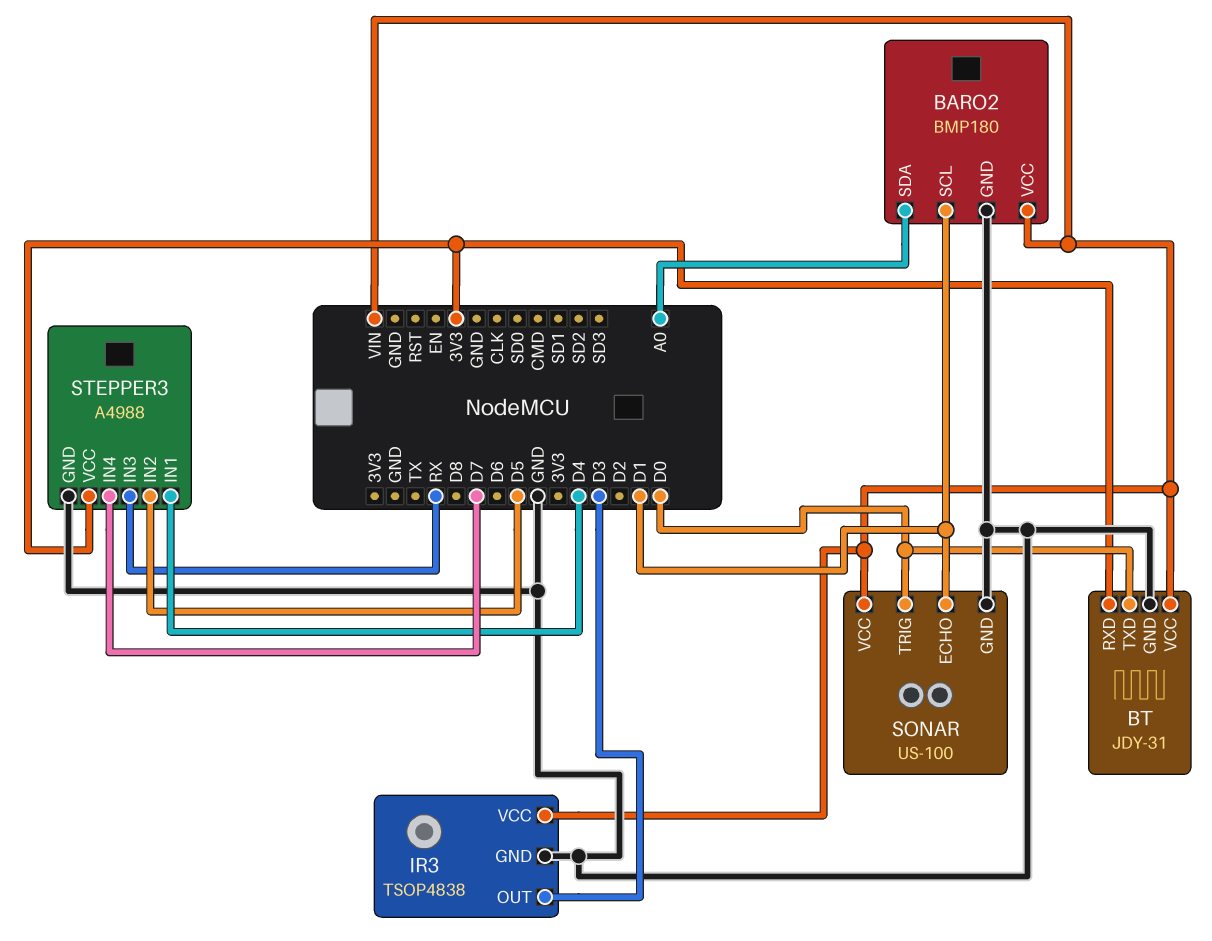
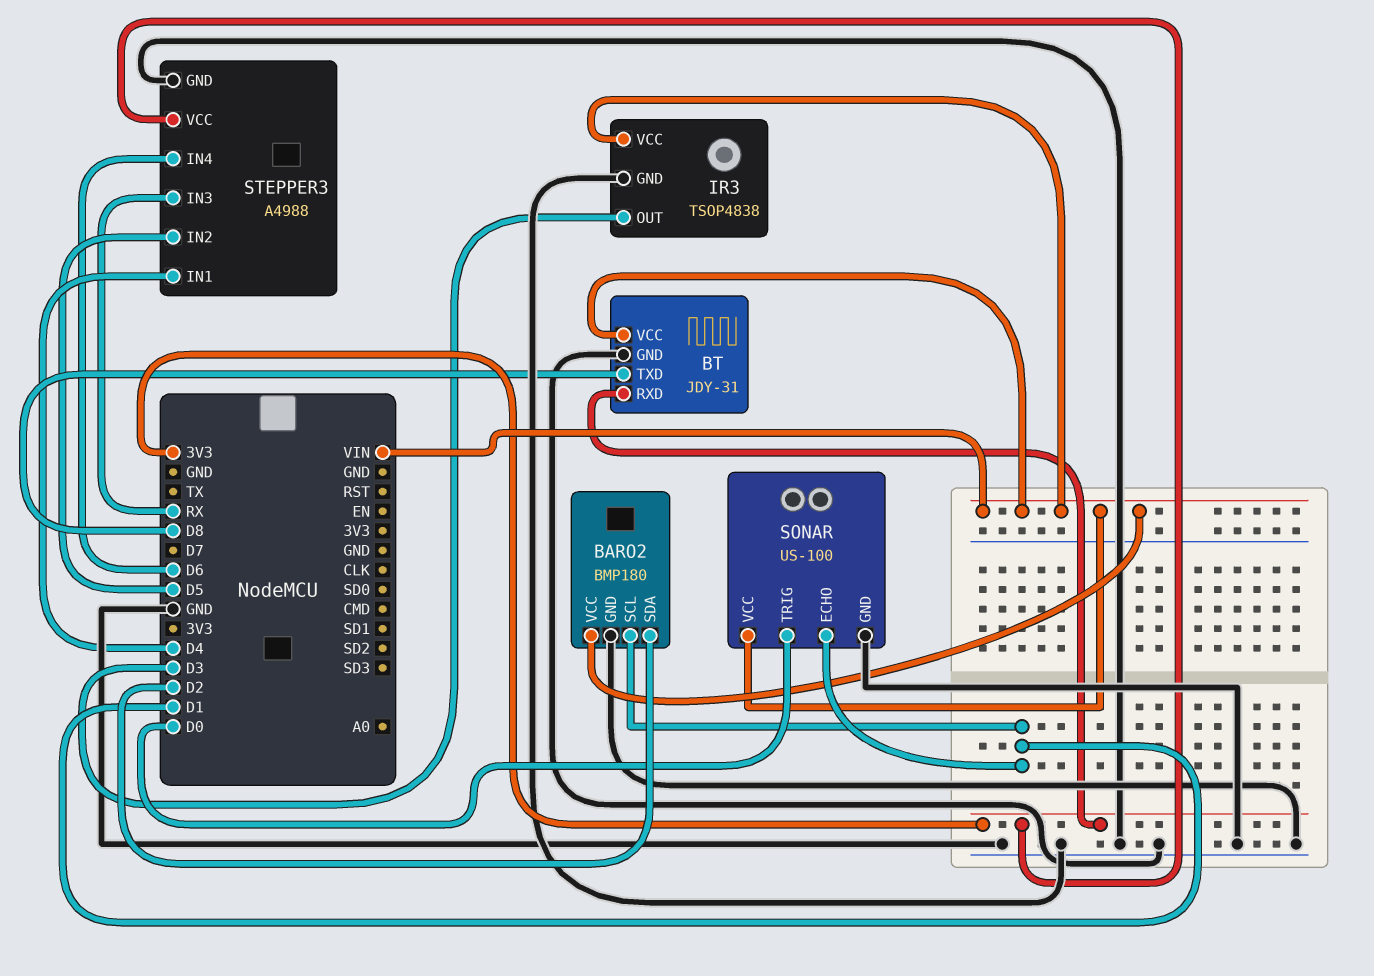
BARO2 pin SDA: A0 -> D2
BT pin TXD: D0 -> D8
STEPPER3 pin IN4: D7 -> D6

